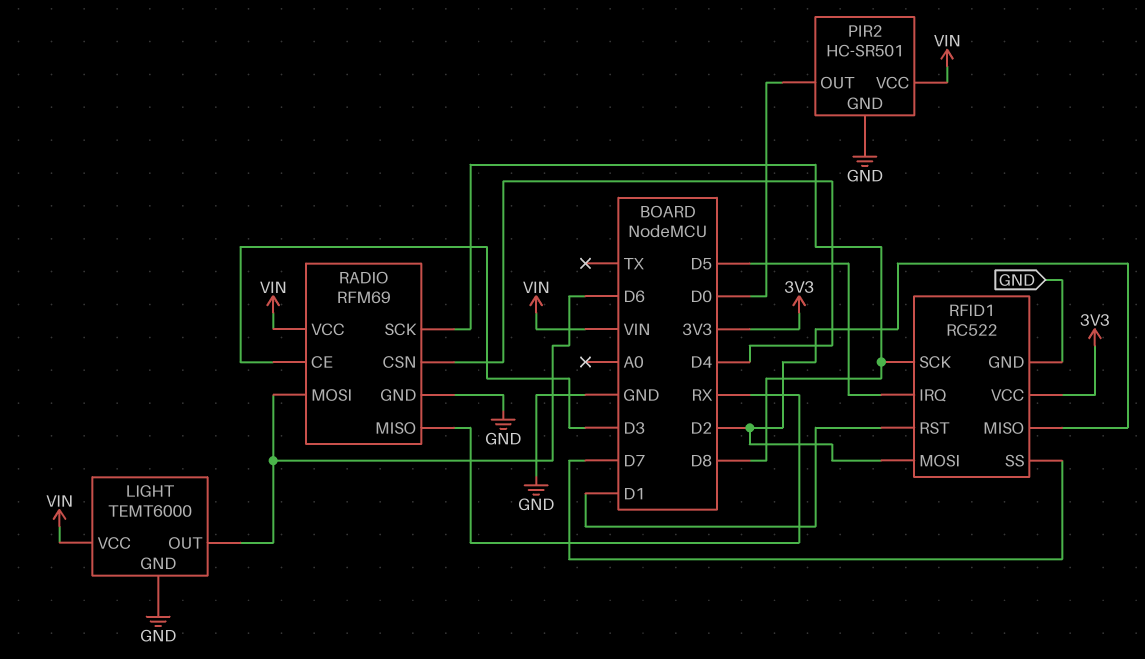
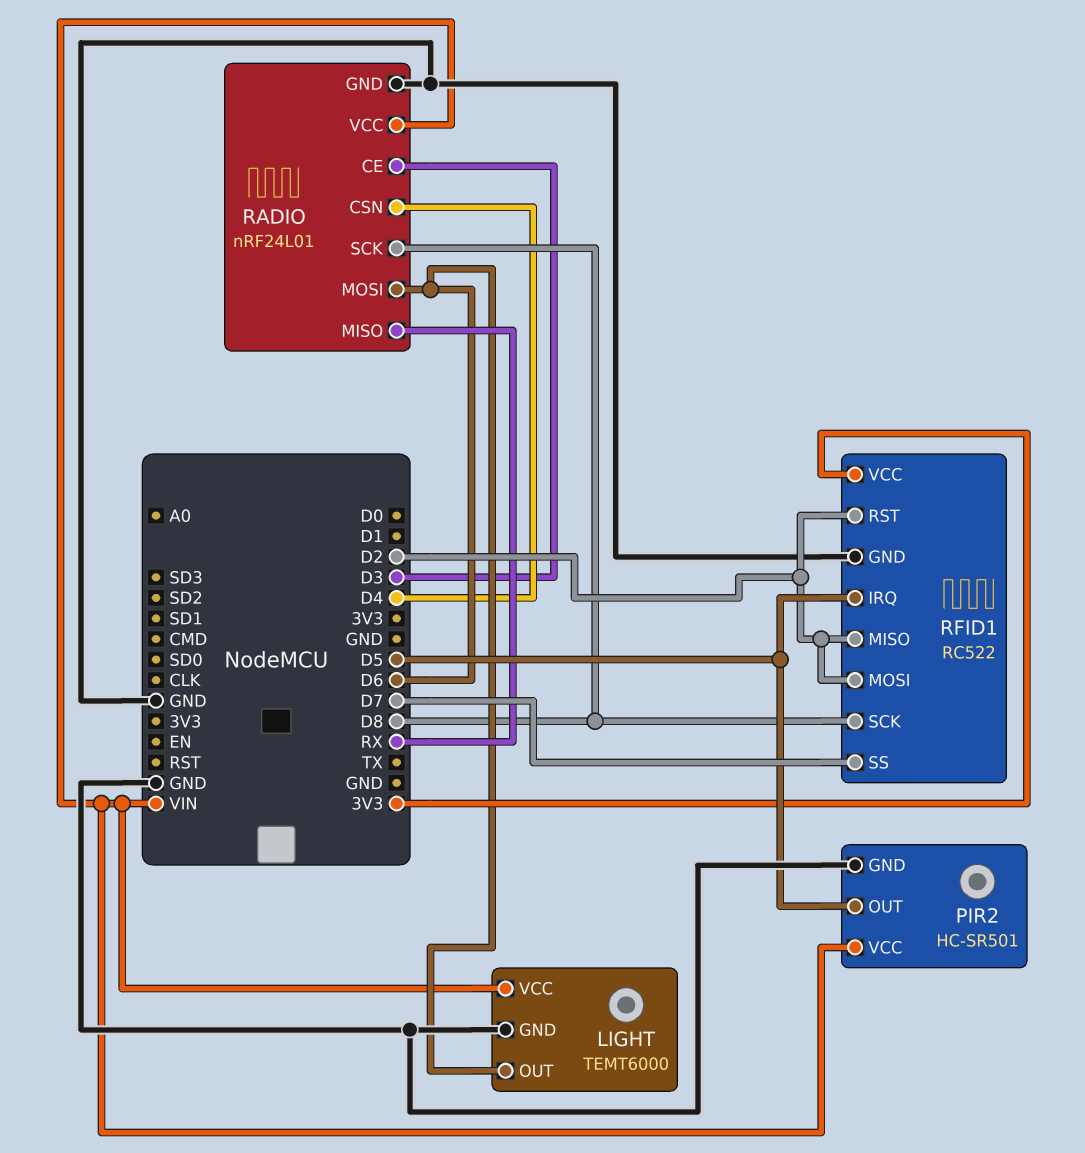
PIR2 pin OUT: D0 -> D5
RADIO: RFM69 -> nRF24L01
RFID1 pin RST: D1 -> D2

